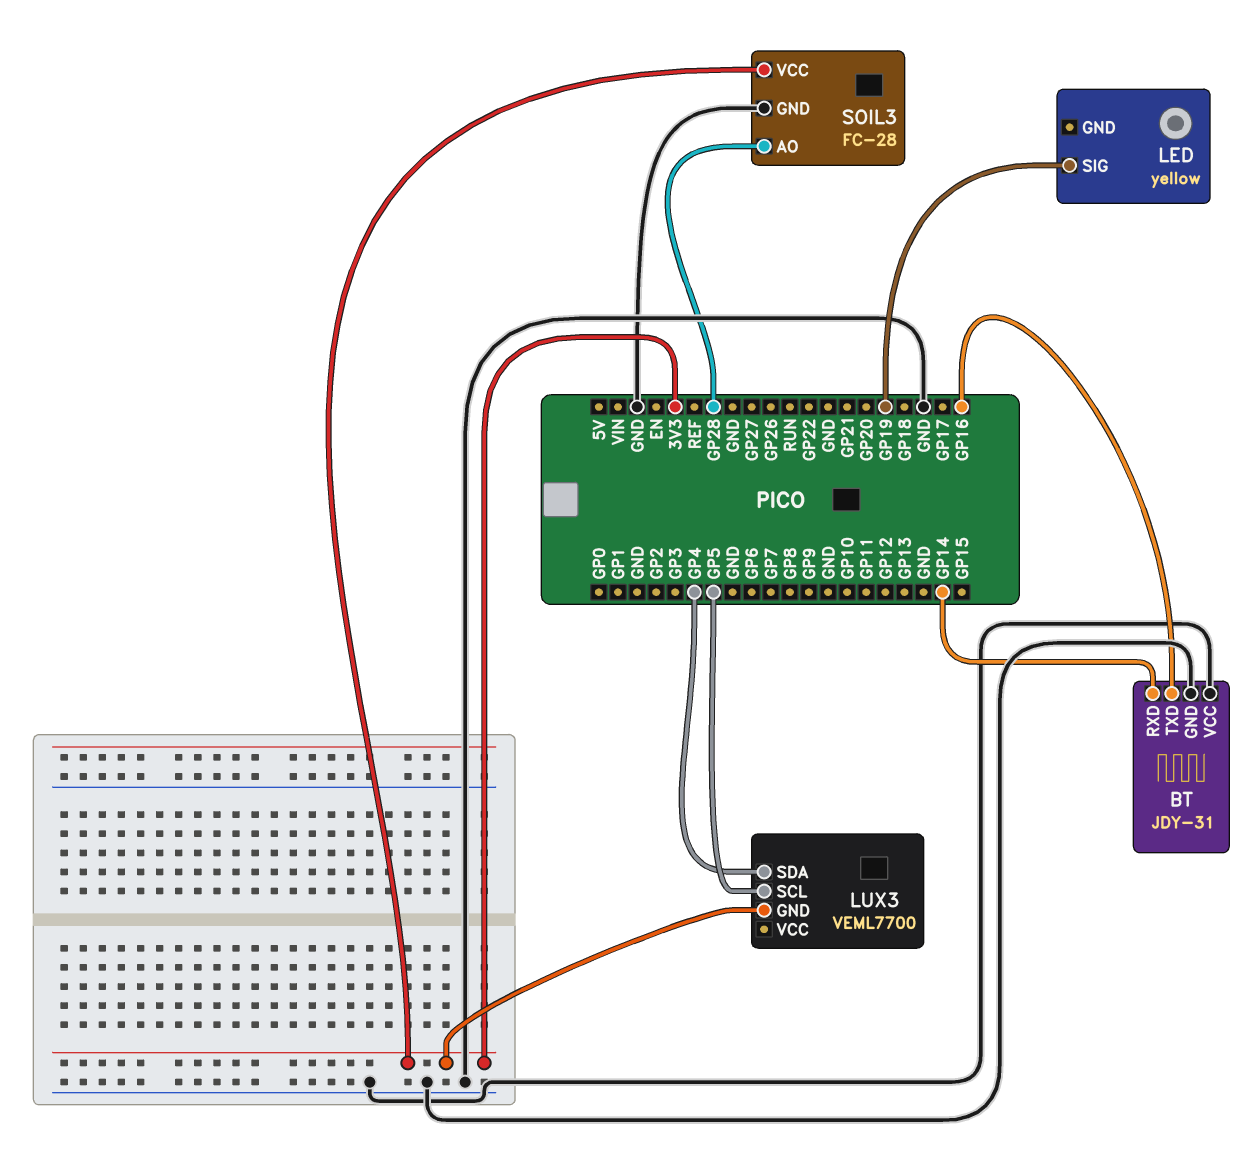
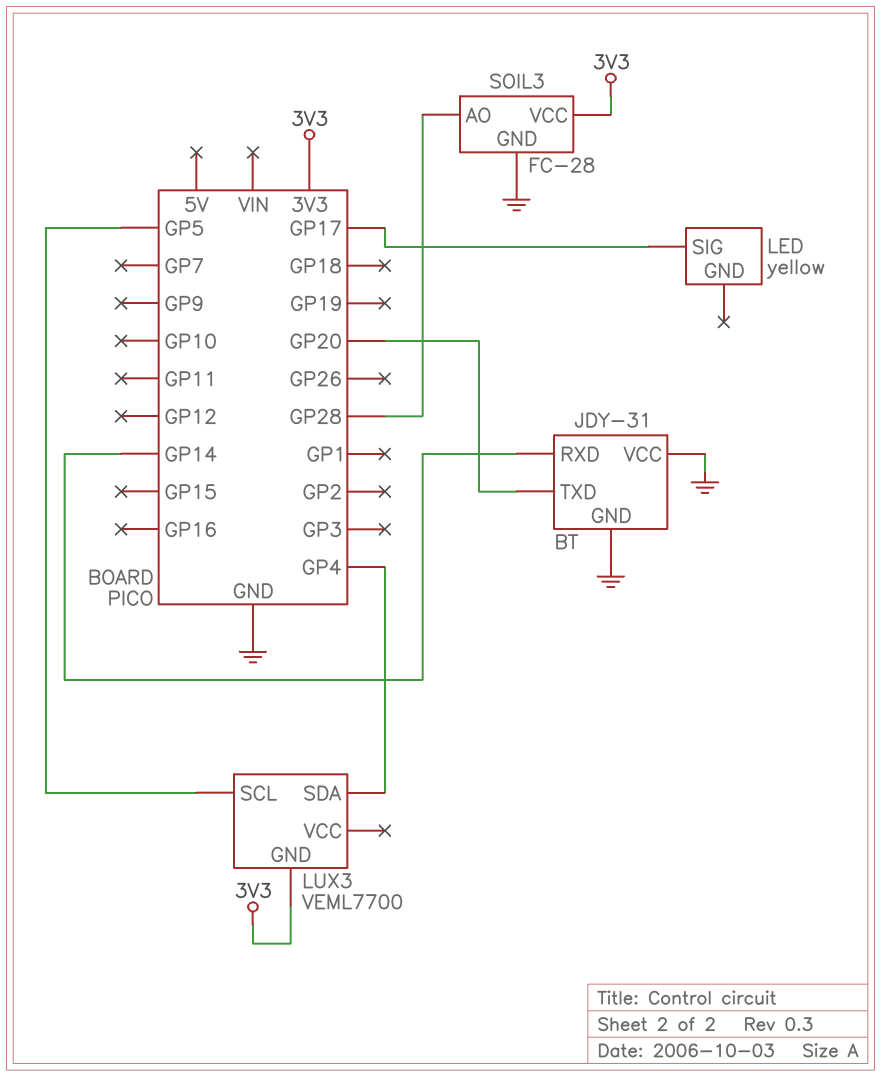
BT pin TXD: GP16 -> GP20
LED pin SIG: GP19 -> GP17

